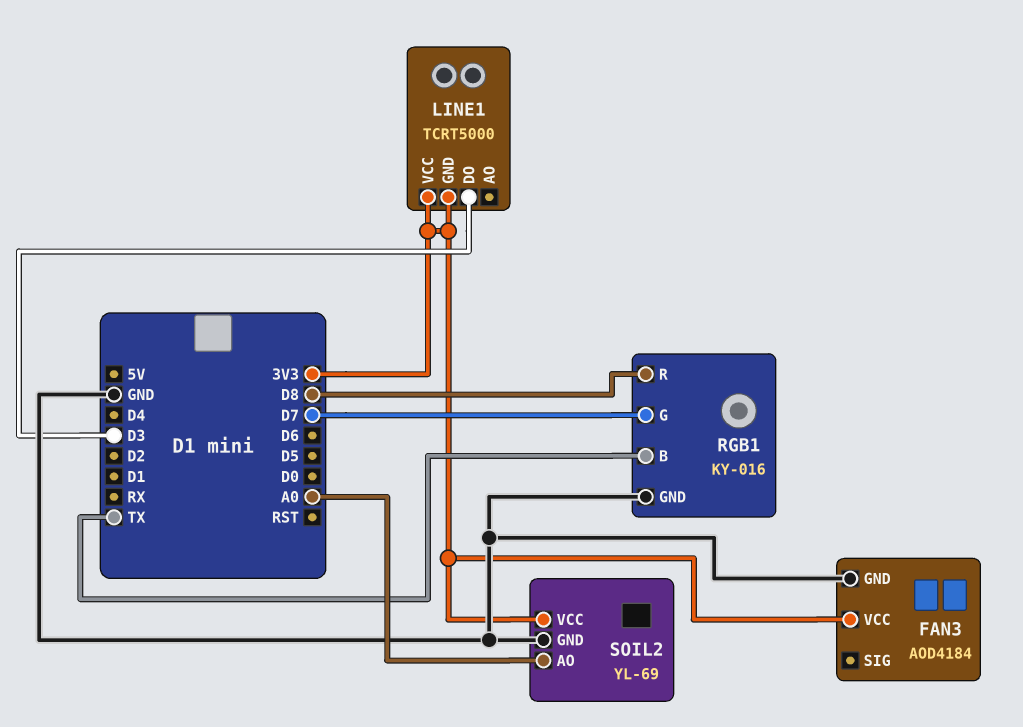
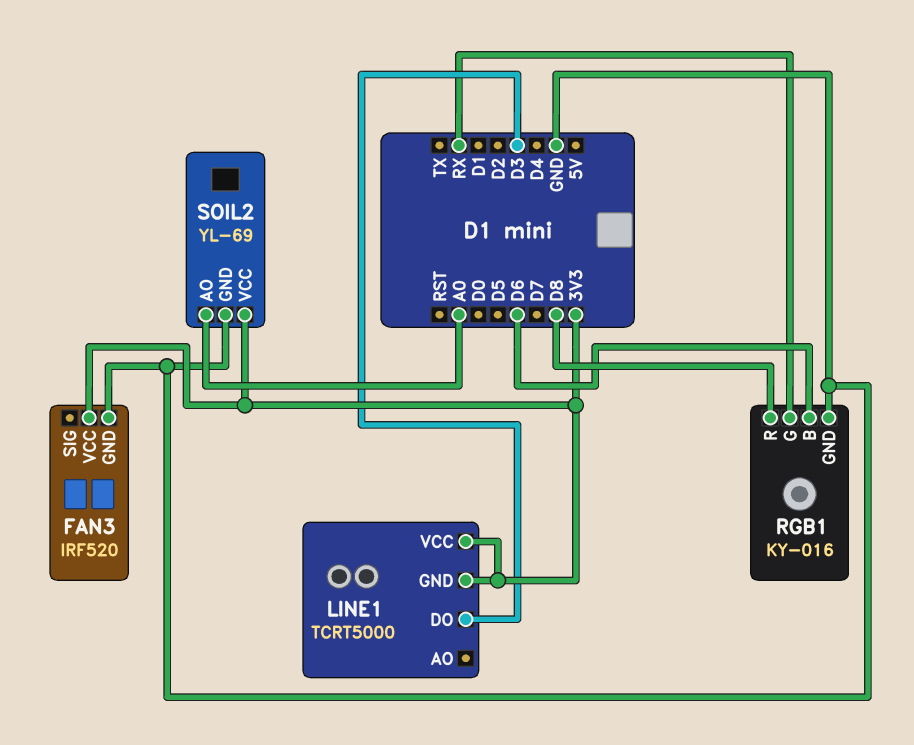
FAN3: AOD4184 -> IRF520
RGB1 pin B: TX -> D6
RGB1 pin G: D7 -> RX

